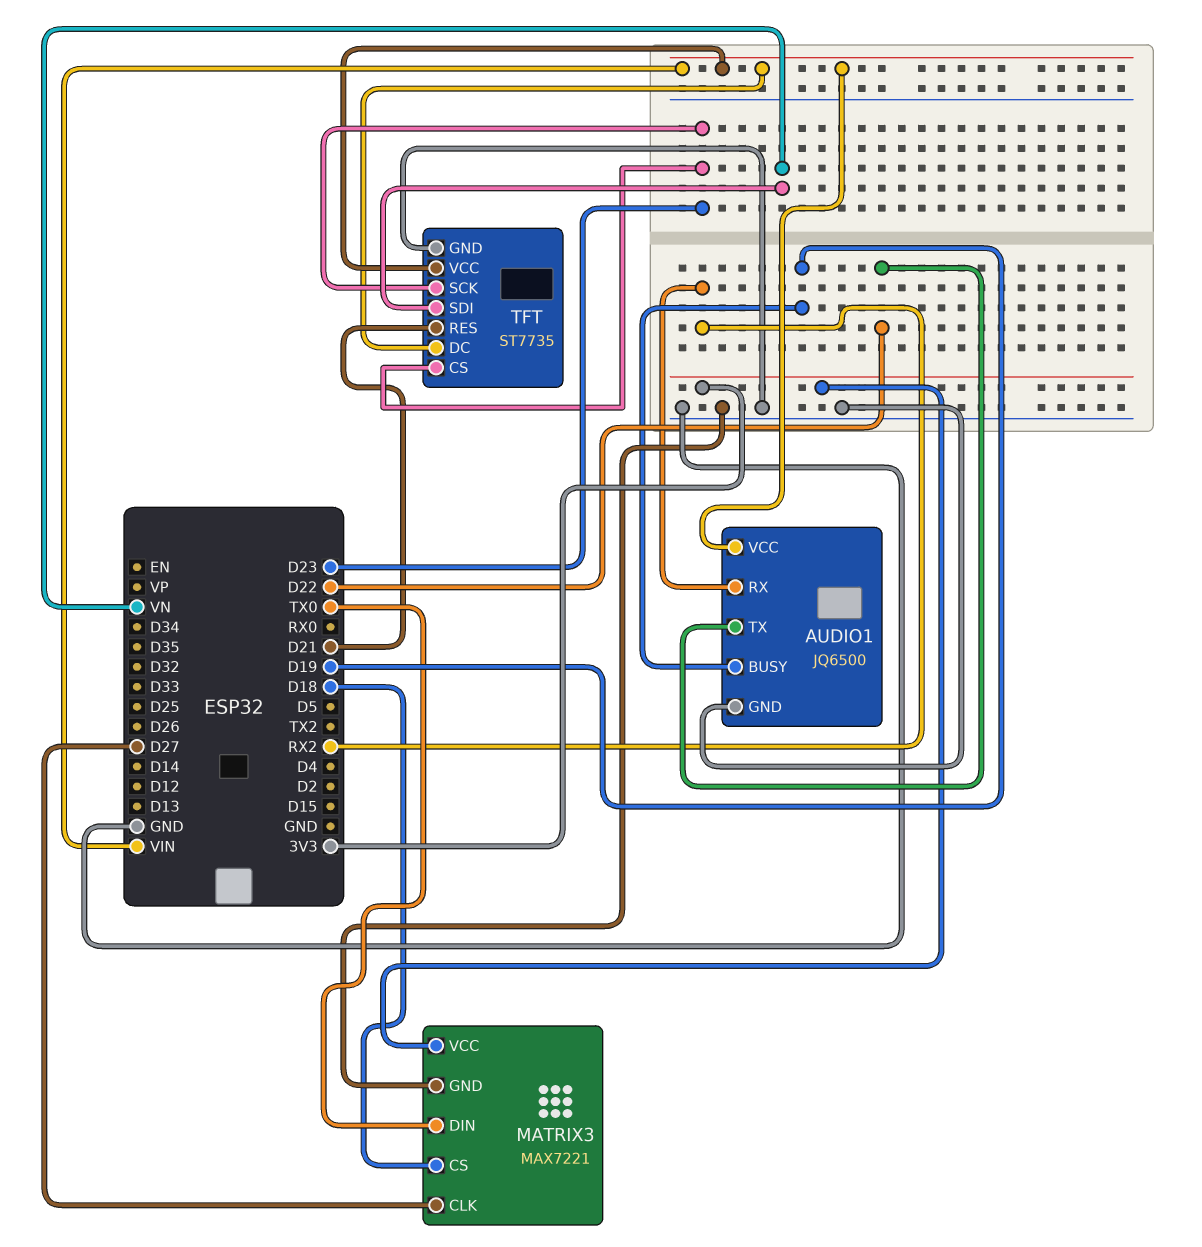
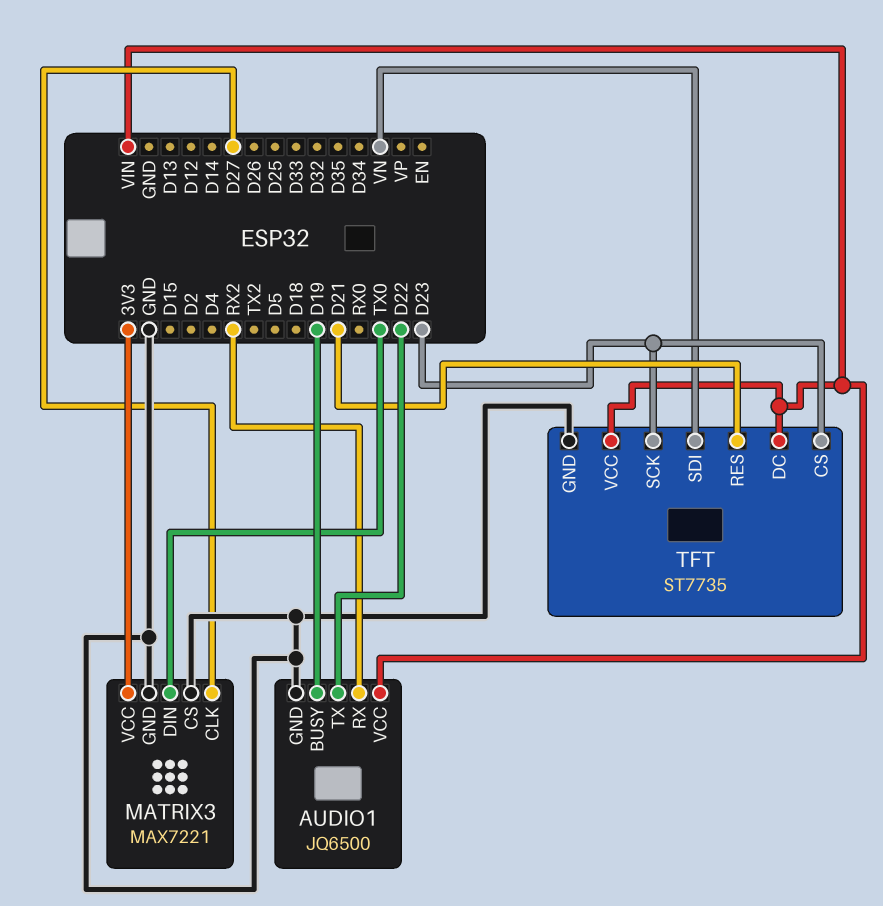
MATRIX3 pin CS: D18 -> GND

